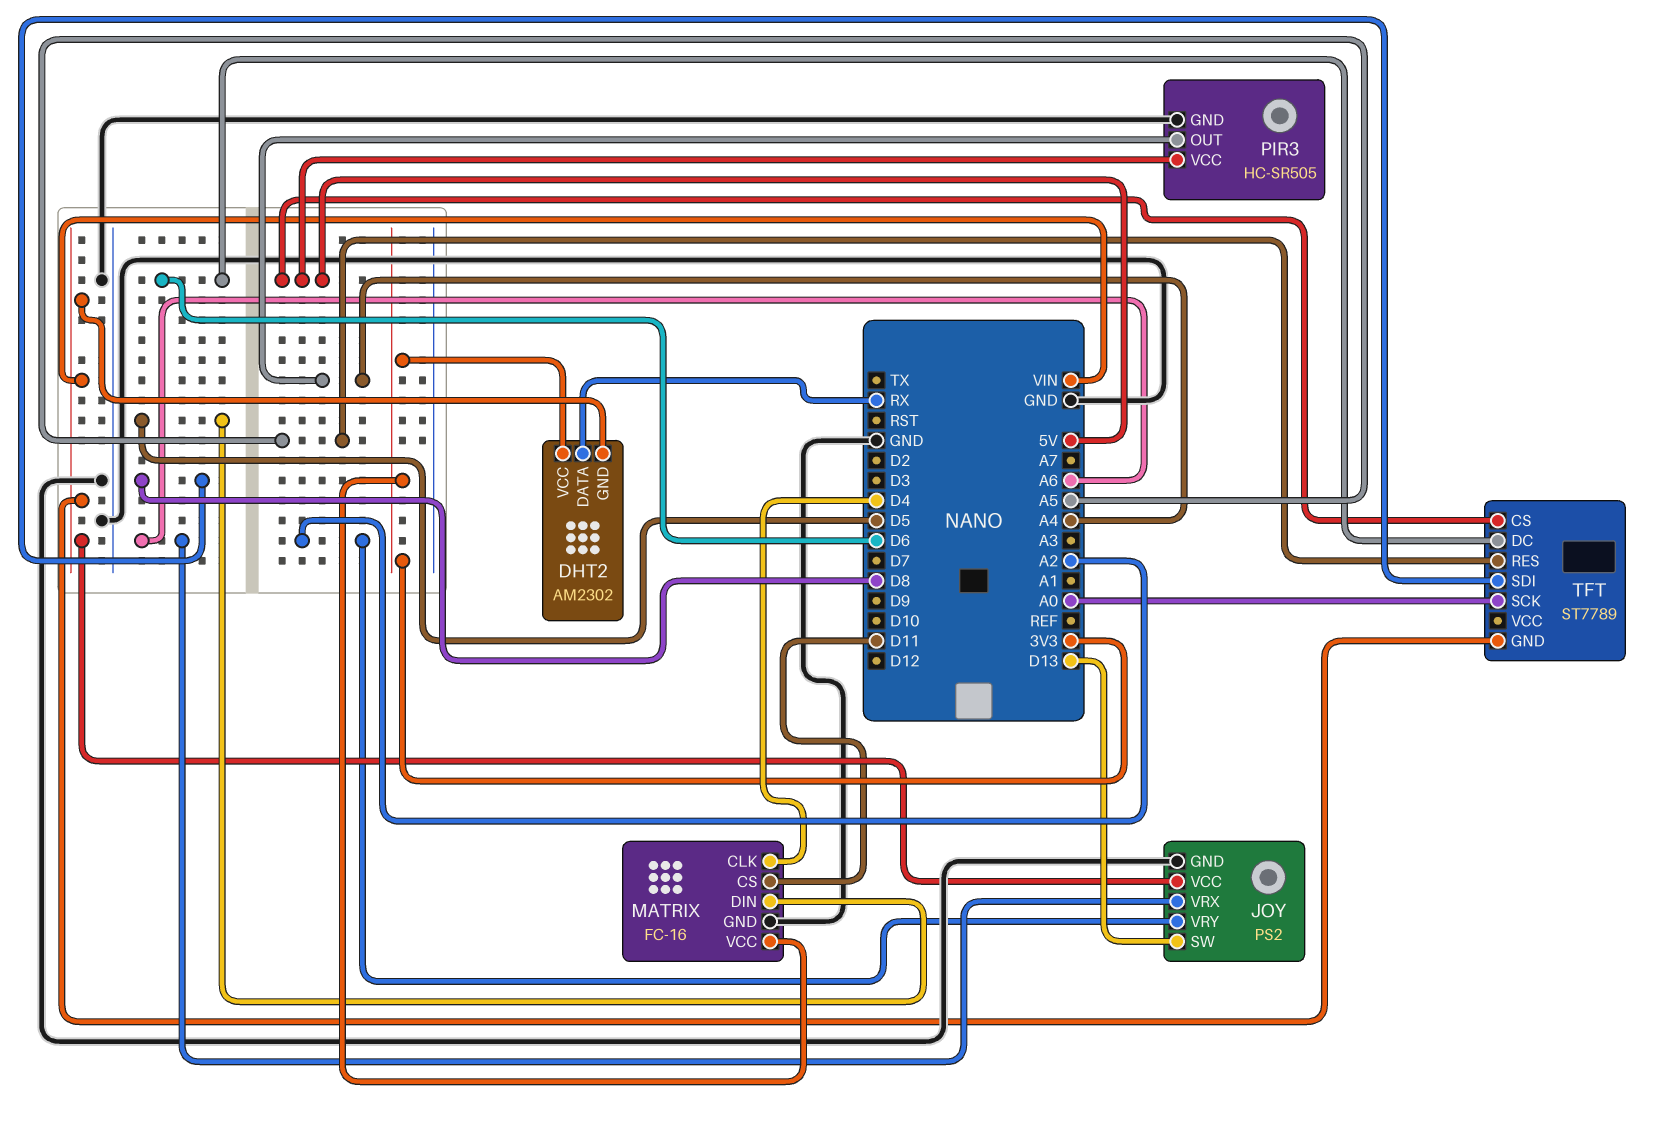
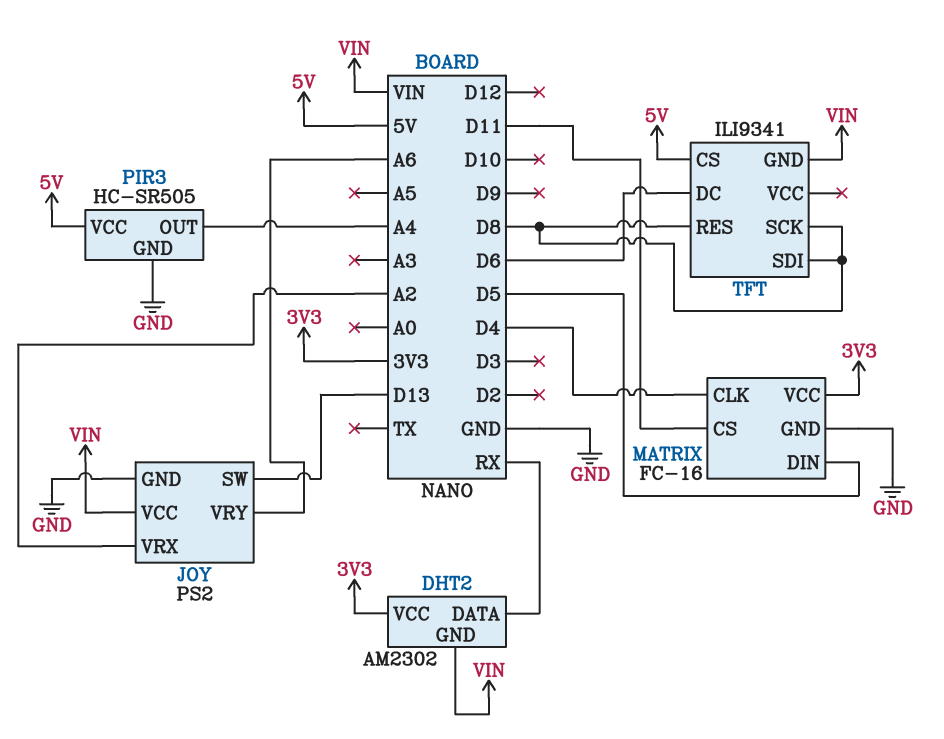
JOY pin VRX: A6 -> A2
JOY pin VRY: A2 -> A6
TFT: ST7789 -> ILI9341
TFT pin RES: A5 -> D8
TFT pin SCK: A0 -> D8

